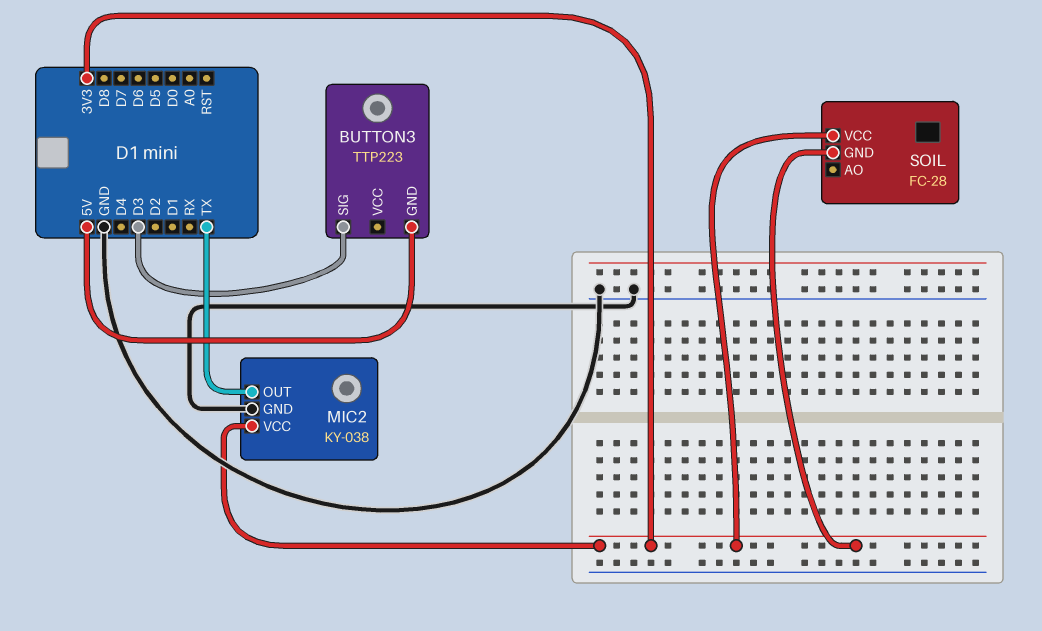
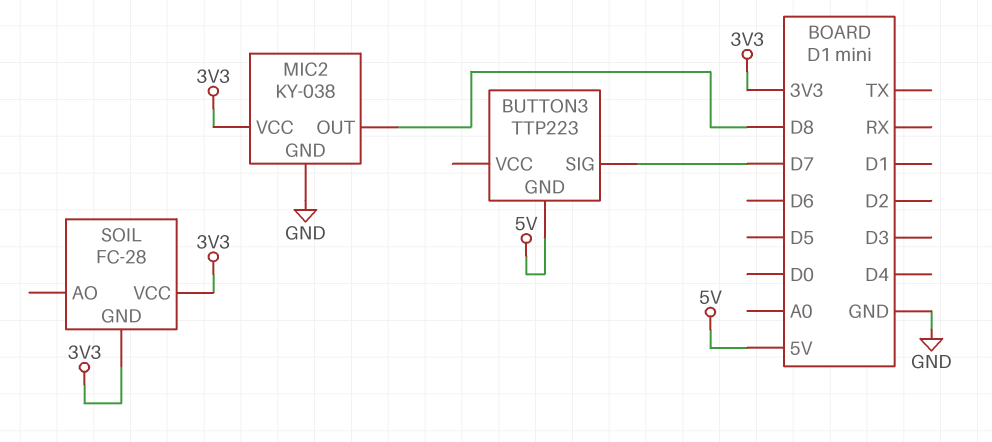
BUTTON3 pin SIG: D3 -> D7
MIC2 pin OUT: TX -> D8

